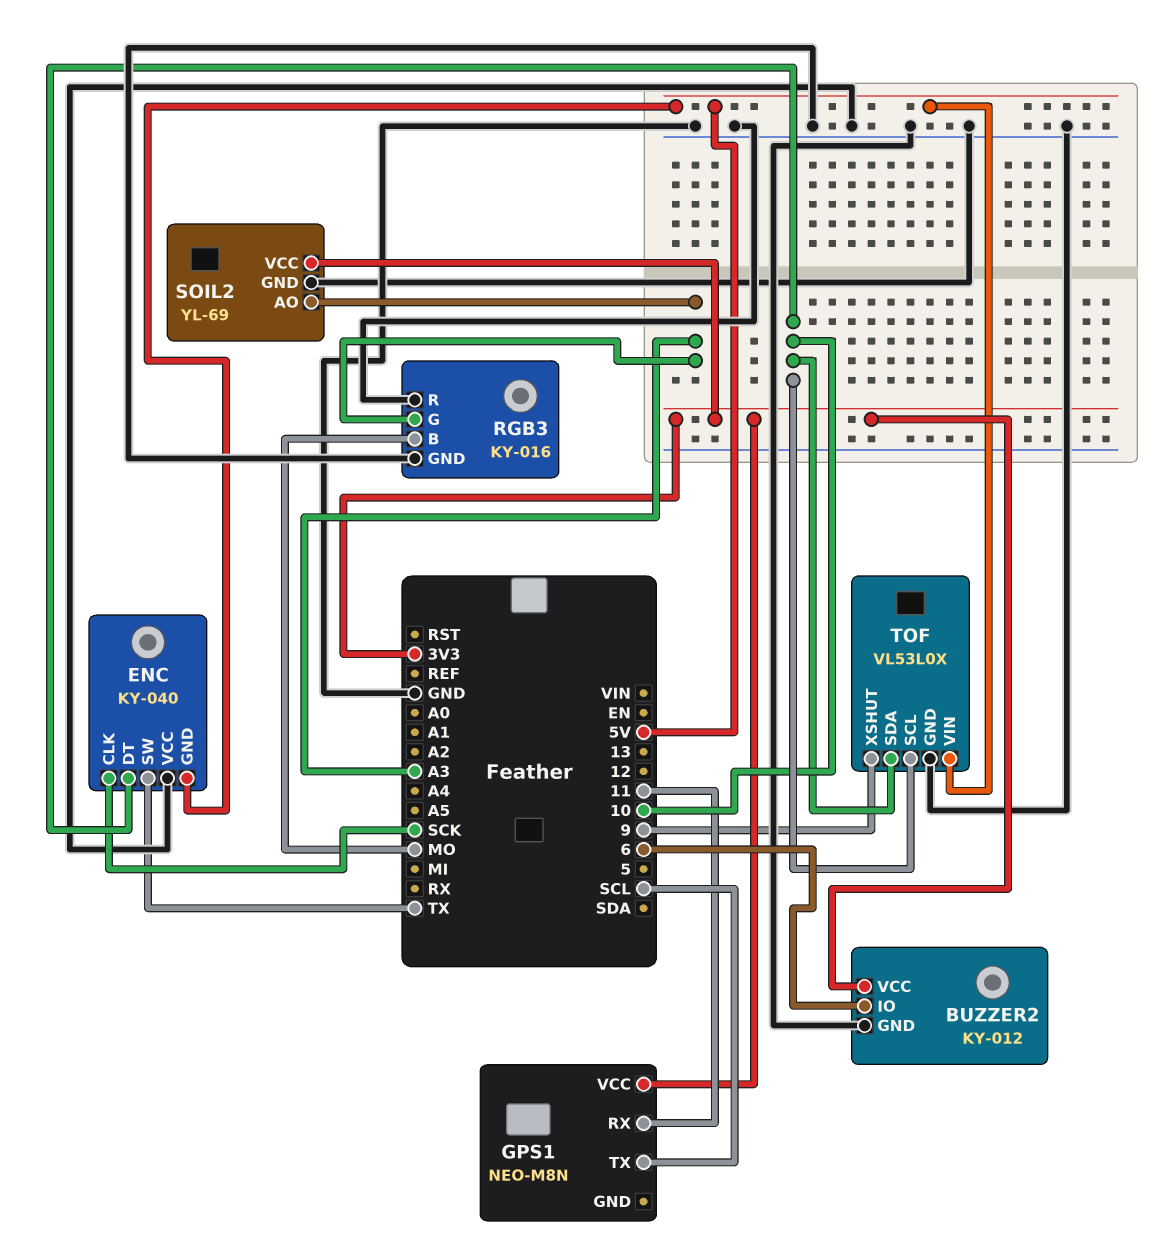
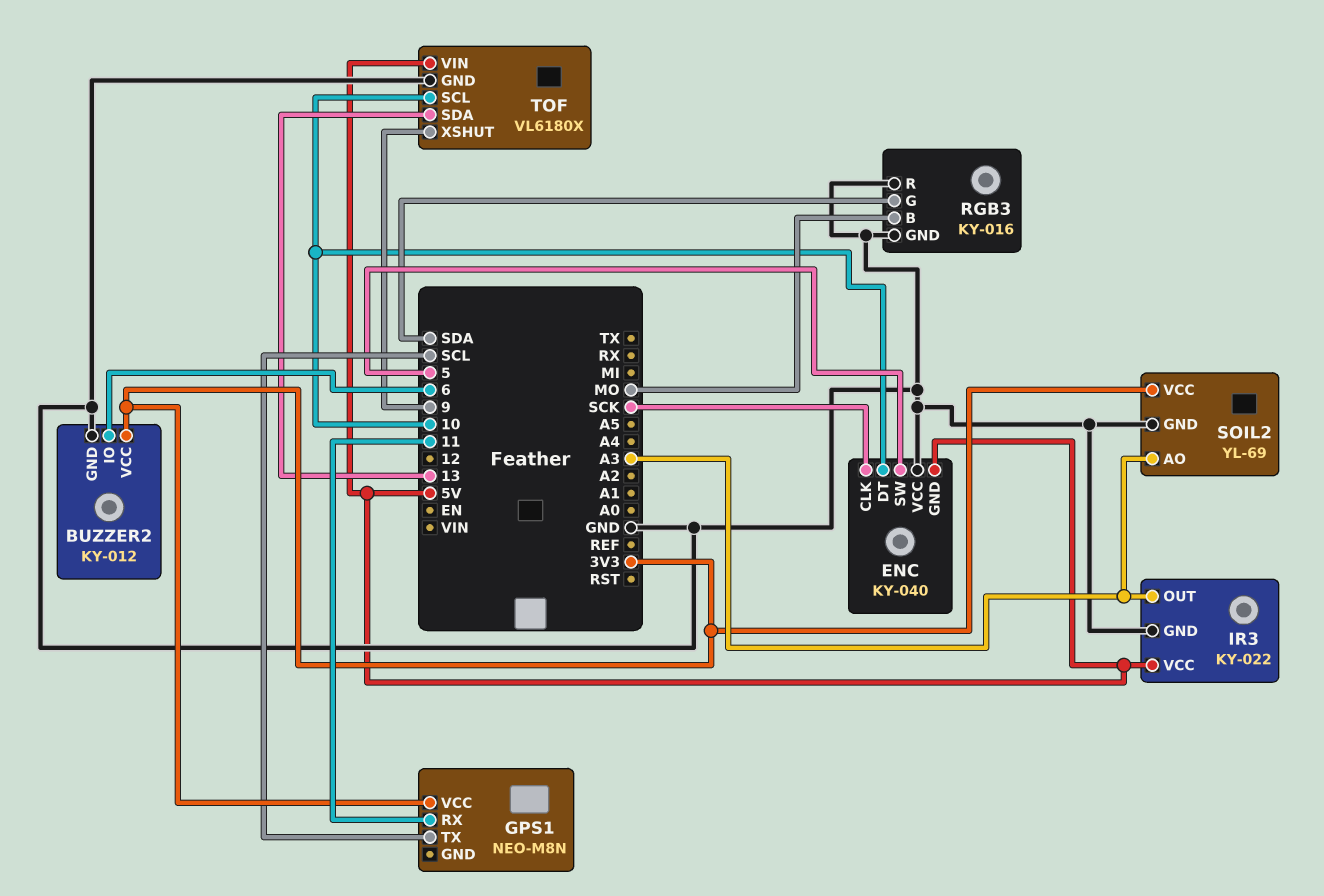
ENC pin SW: TX -> 5
IR3: none -> KY-022
IR3 pin GND: none -> GND
IR3 pin OUT: none -> A3
IR3 pin VCC: none -> 5V
RGB3 pin G: A3 -> SDA
TOF: VL53L0X -> VL6180X
TOF pin SDA: 10 -> 13

